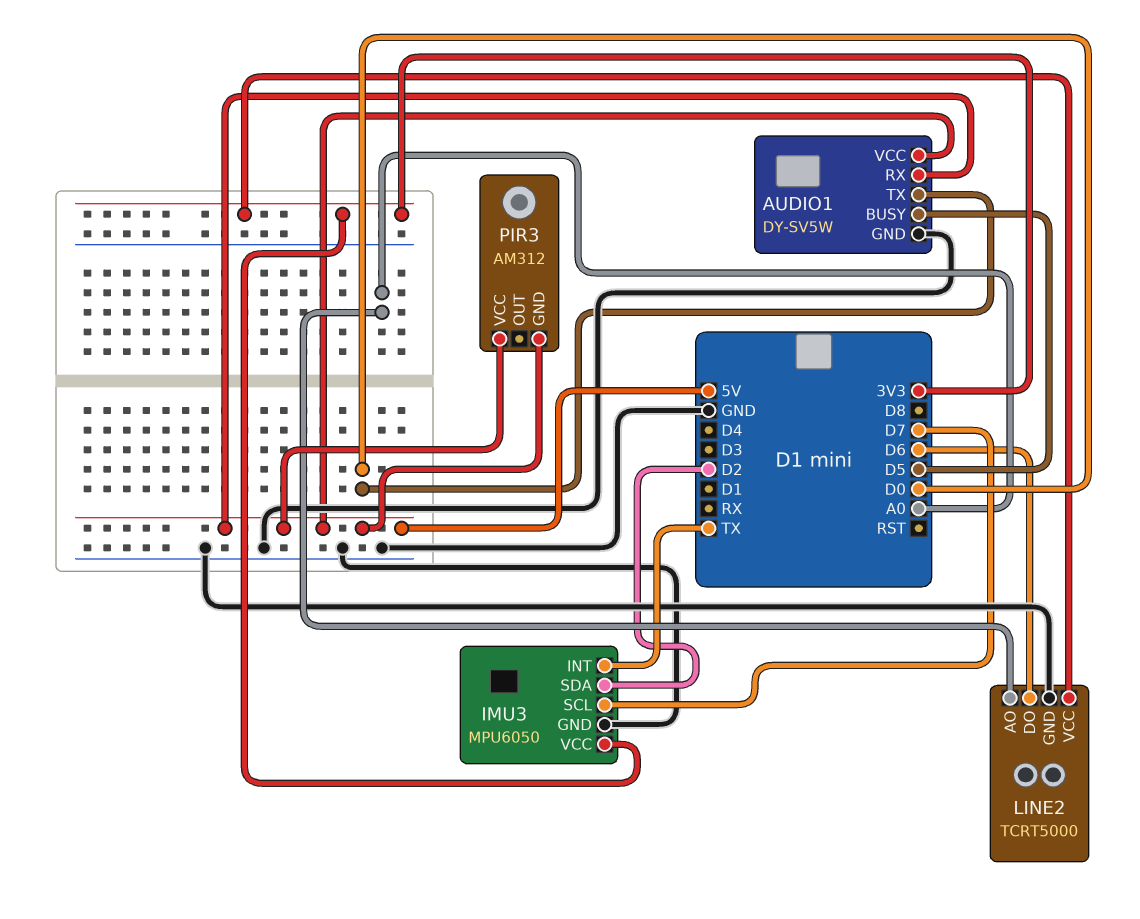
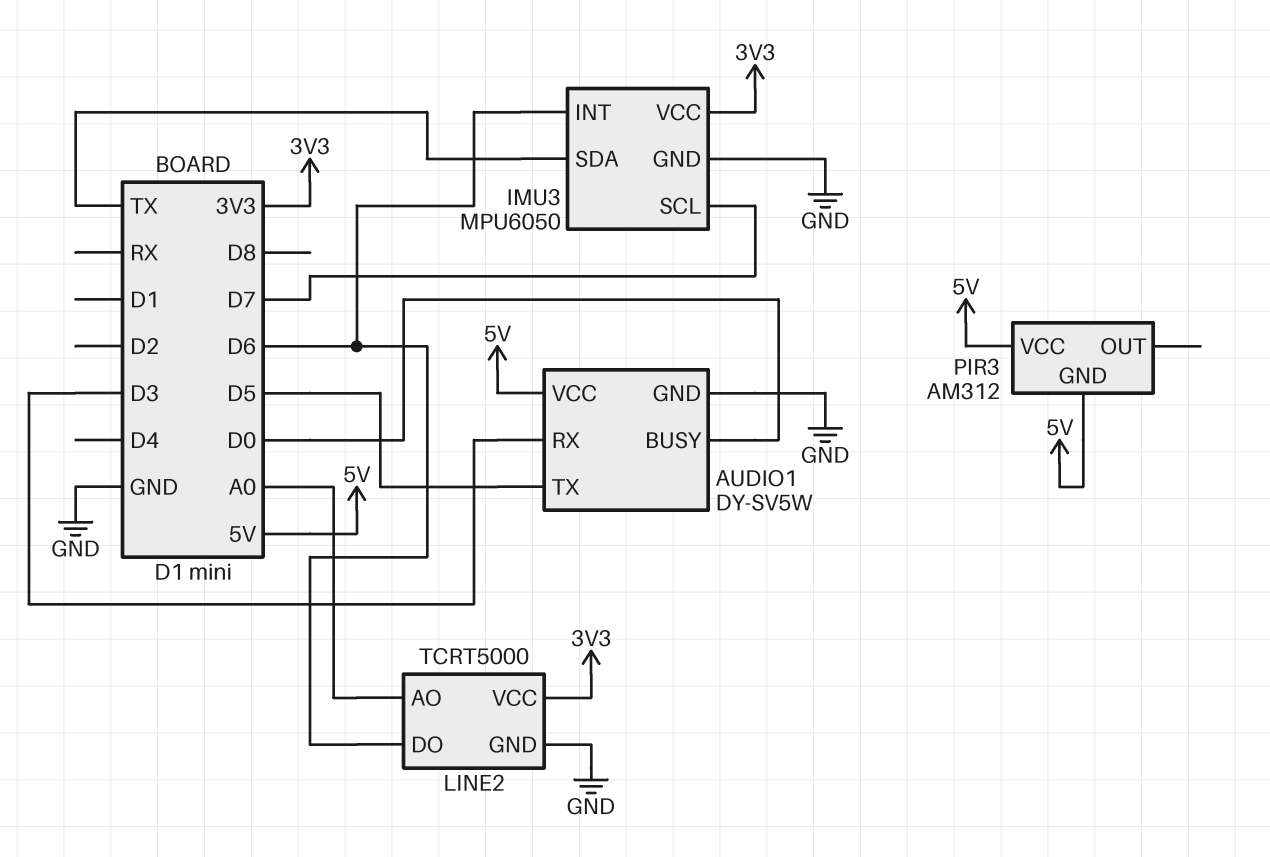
AUDIO1 pin BUSY: D5 -> D0
AUDIO1 pin RX: 5V -> D3
AUDIO1 pin TX: D0 -> D5
IMU3 pin INT: TX -> D6
IMU3 pin SDA: D2 -> TX

